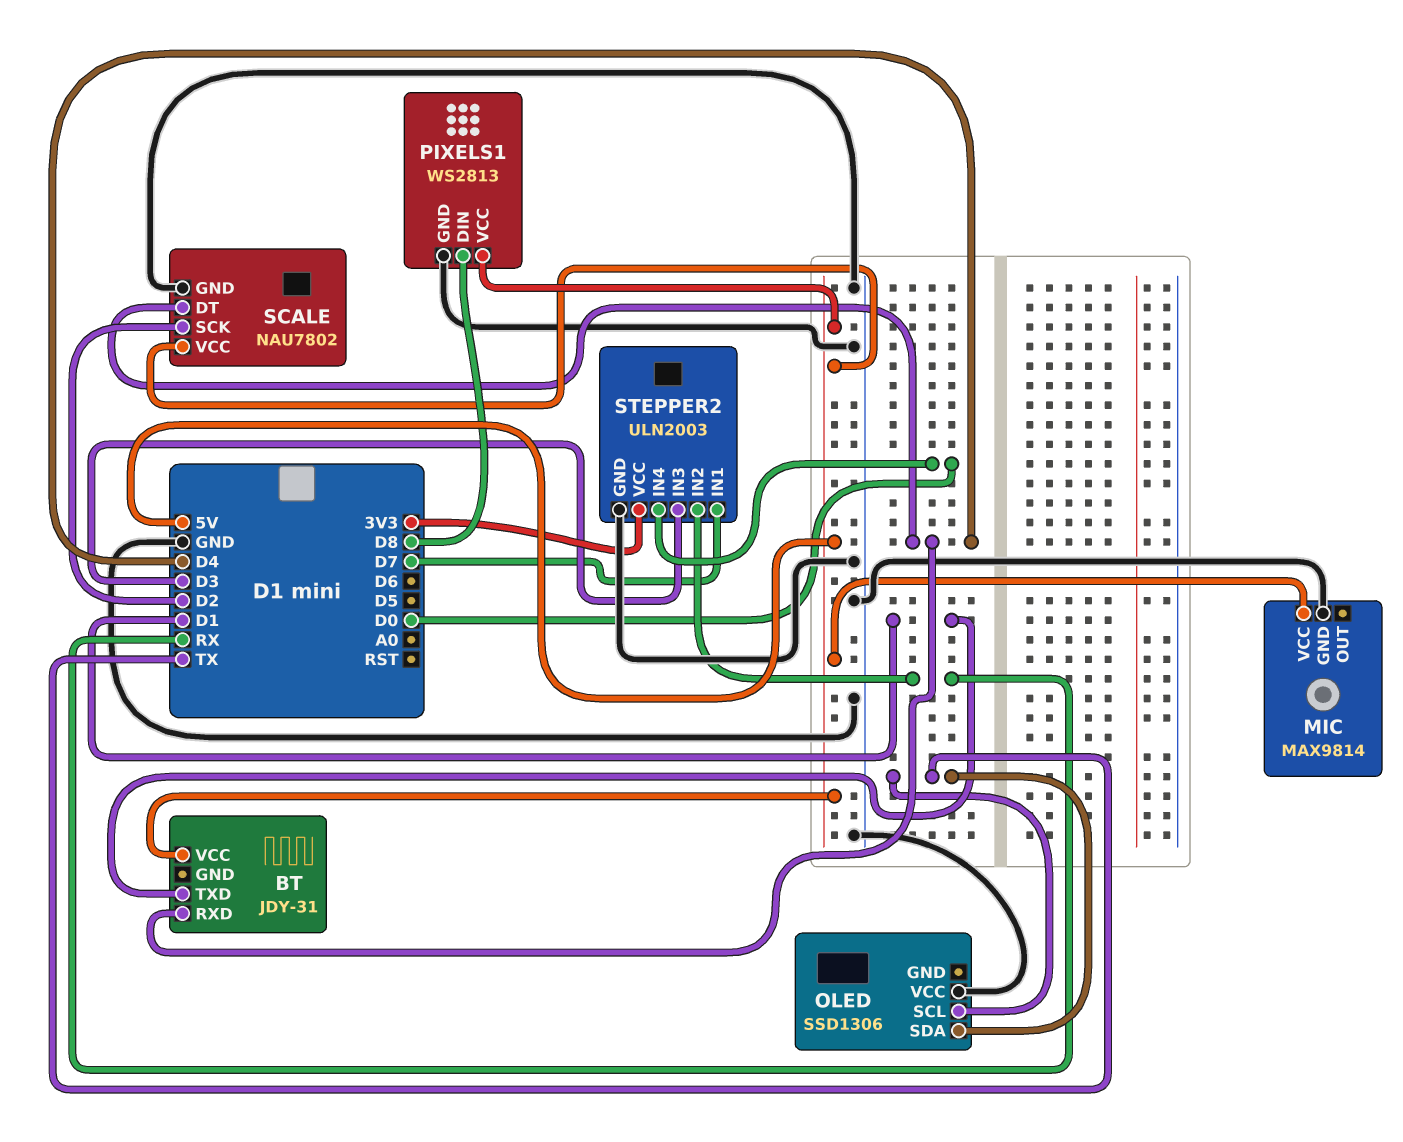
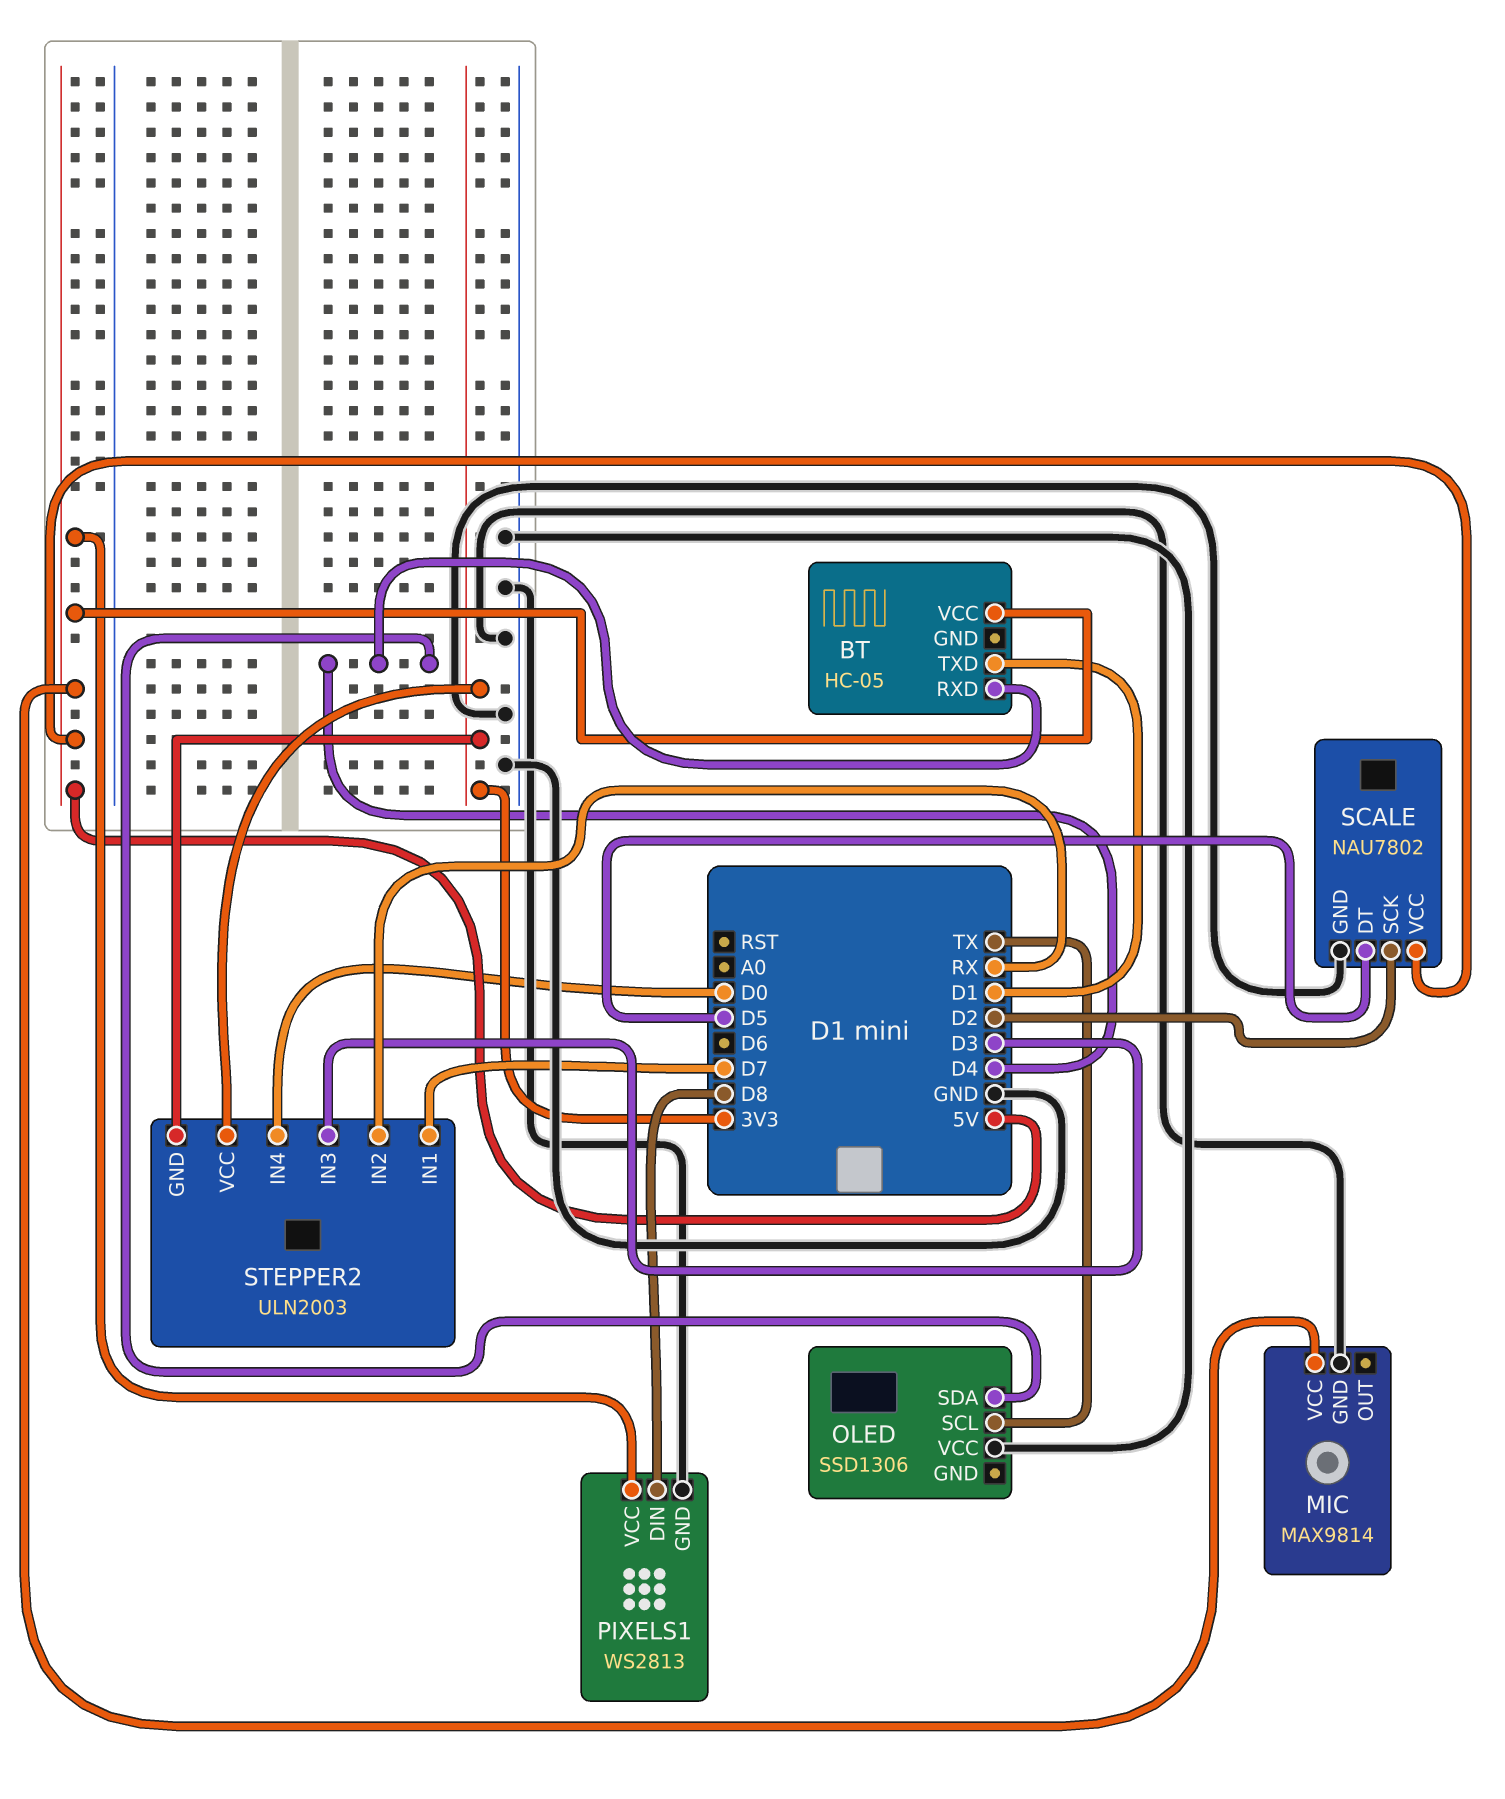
BT: JDY-31 -> HC-05
OLED pin SDA: TX -> D4
SCALE pin DT: D4 -> D5
STEPPER2 pin GND: GND -> 3V3

